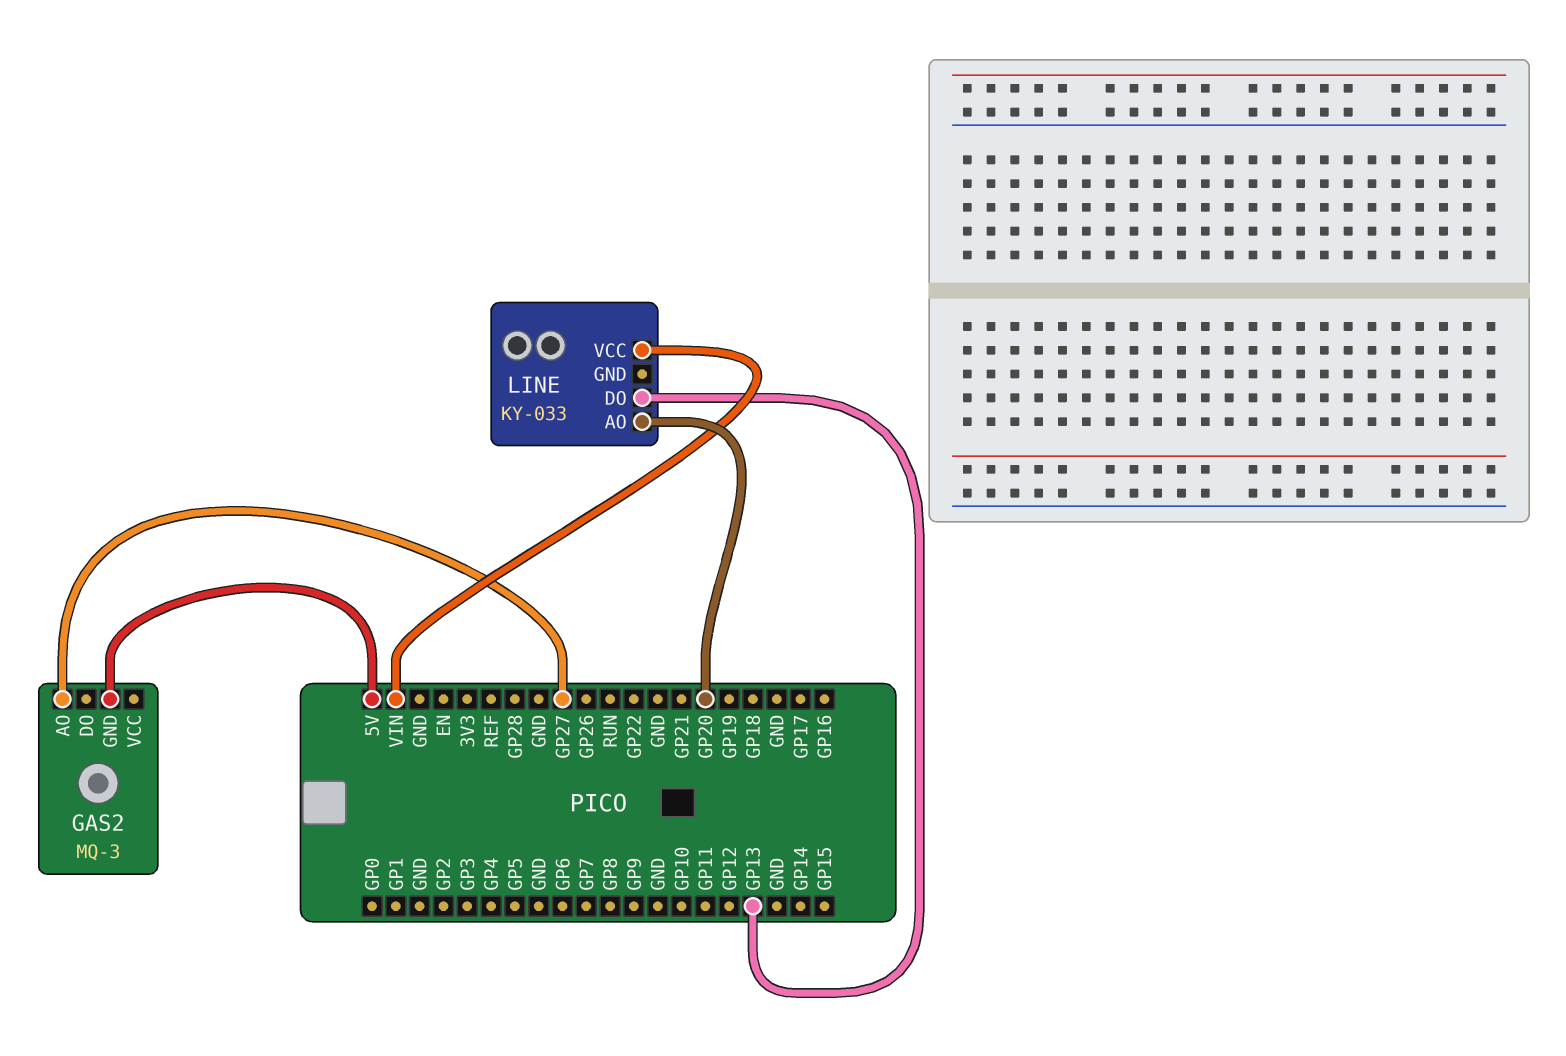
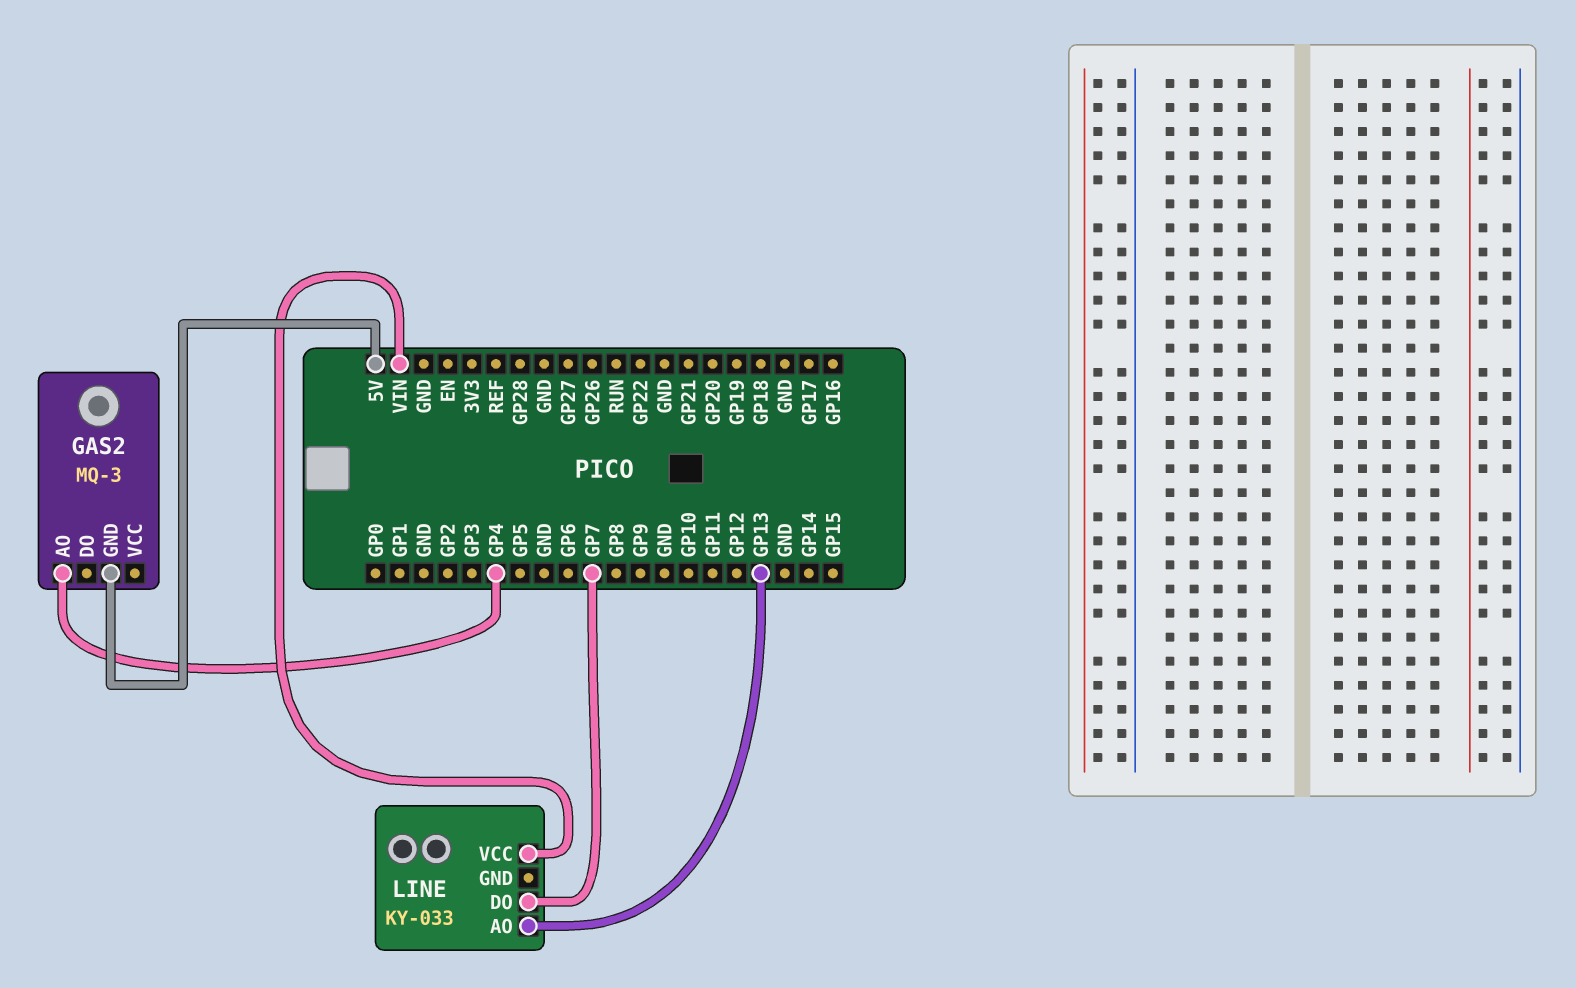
GAS2 pin AO: GP27 -> GP4
LINE pin AO: GP20 -> GP13
LINE pin DO: GP13 -> GP7

